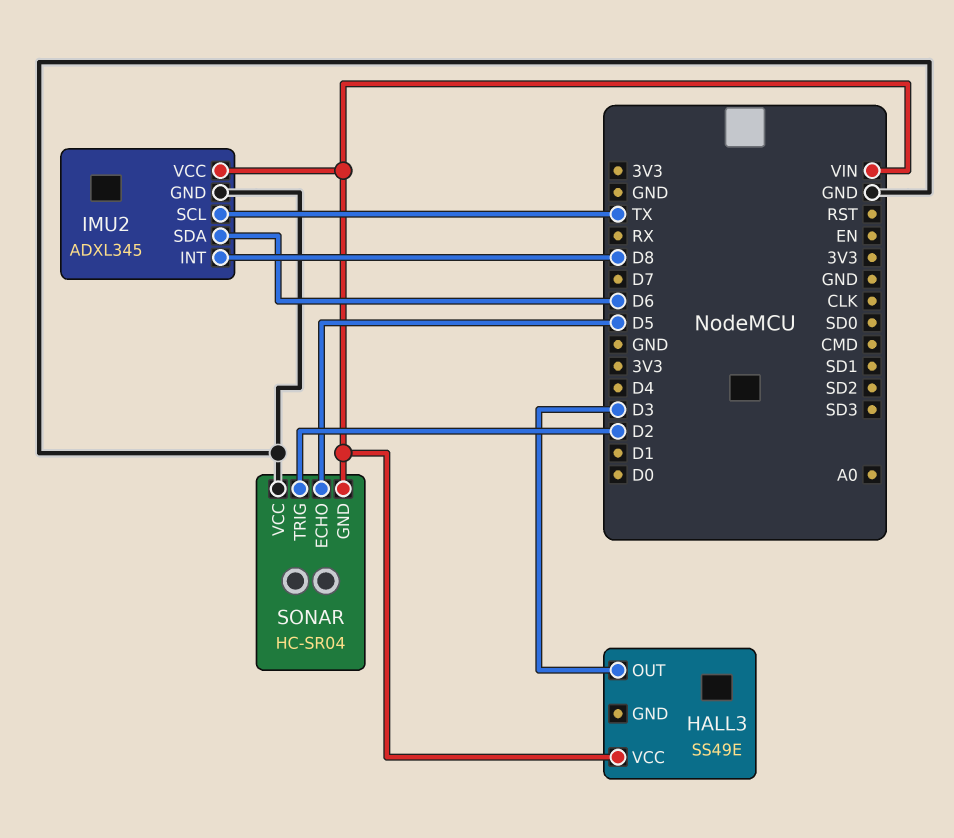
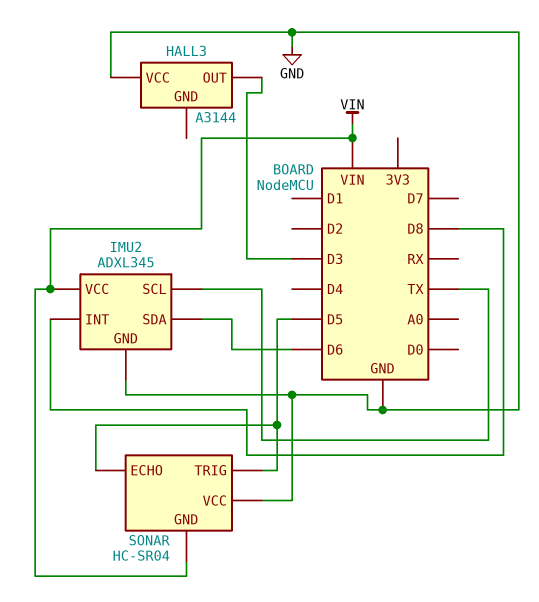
HALL3: SS49E -> A3144
HALL3 pin VCC: VIN -> GND
SONAR pin TRIG: D2 -> D5

